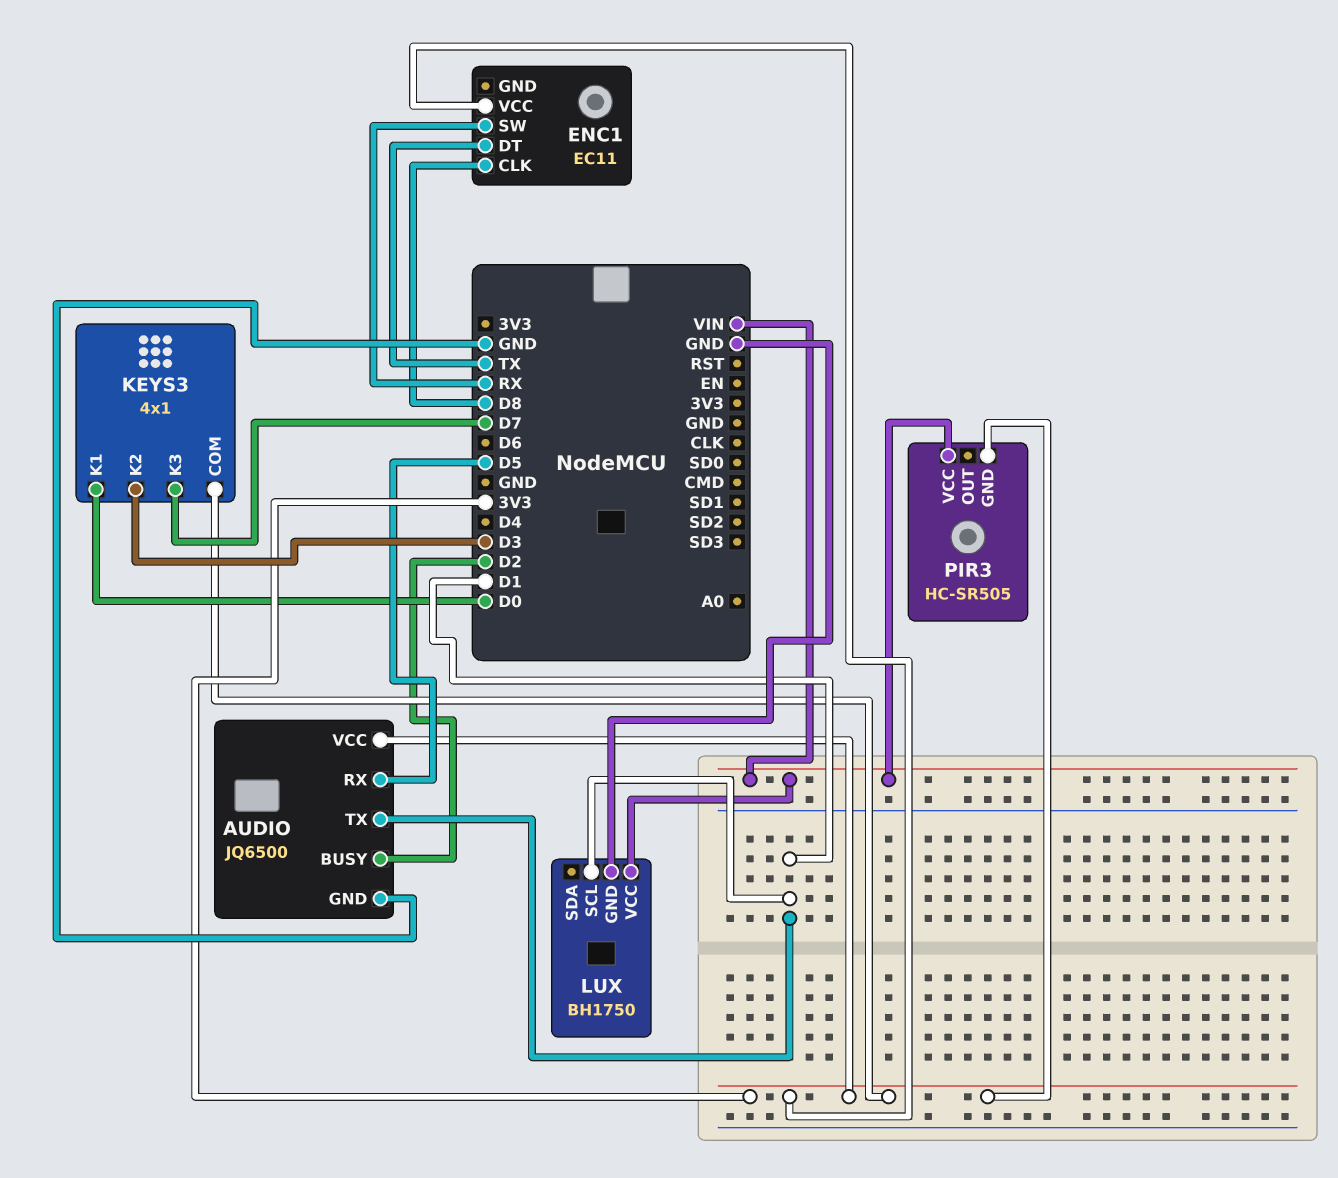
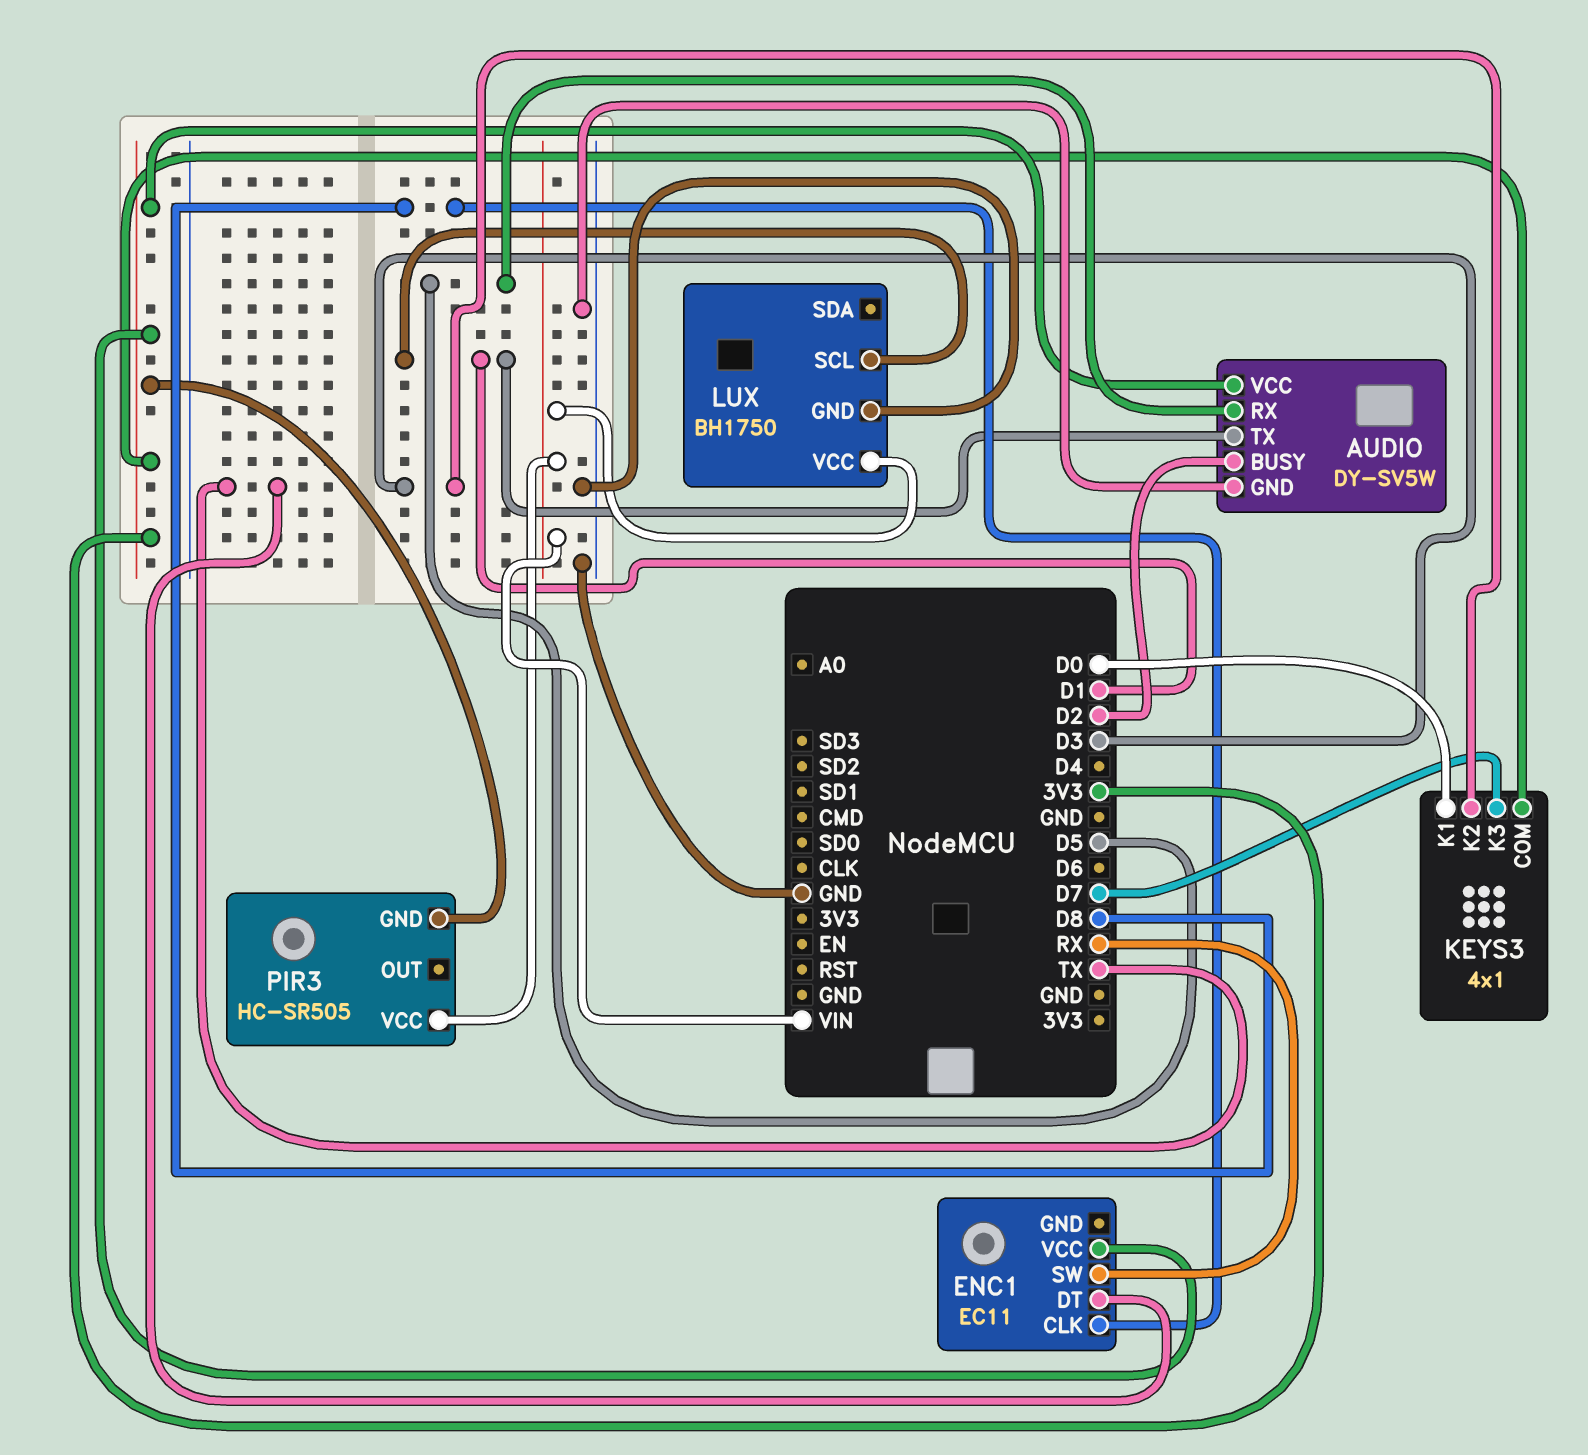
AUDIO: JQ6500 -> DY-SV5W

